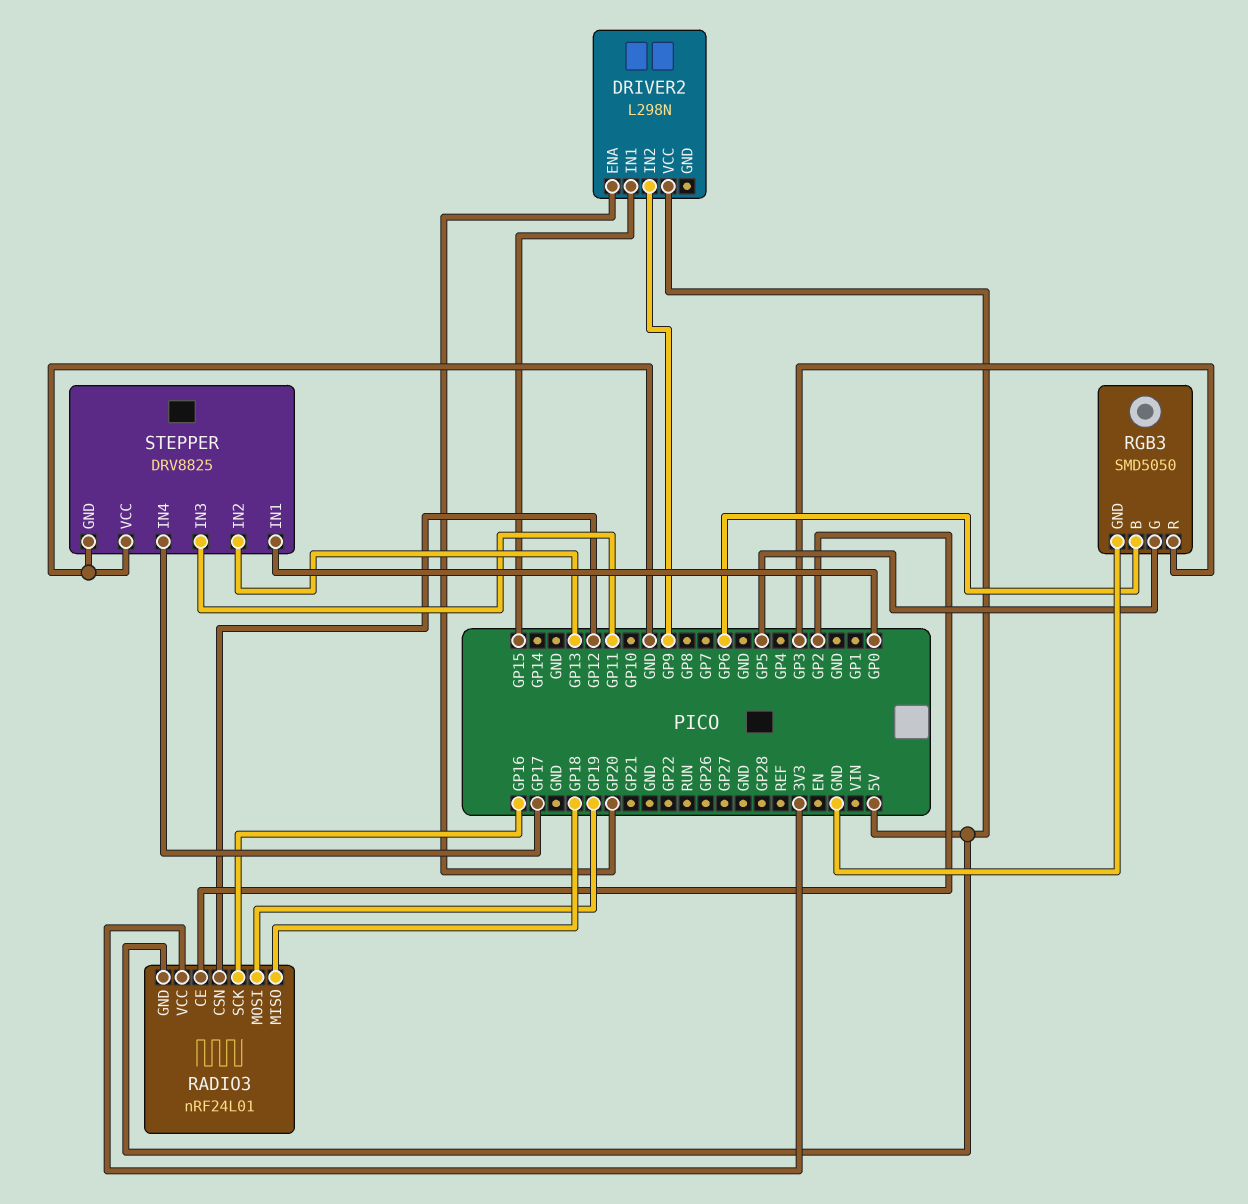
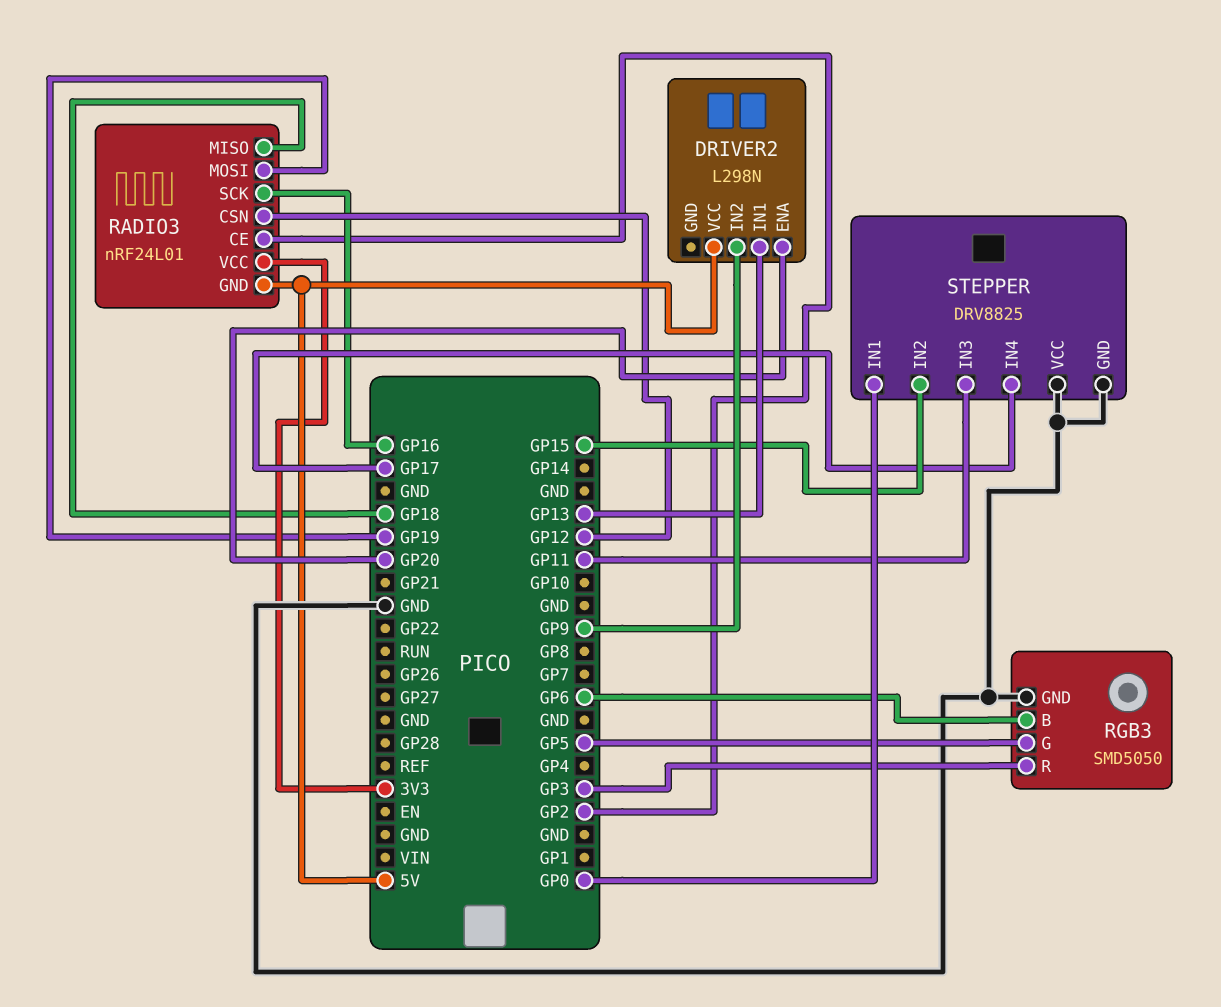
DRIVER2 pin IN1: GP15 -> GP13
STEPPER pin IN2: GP13 -> GP15

